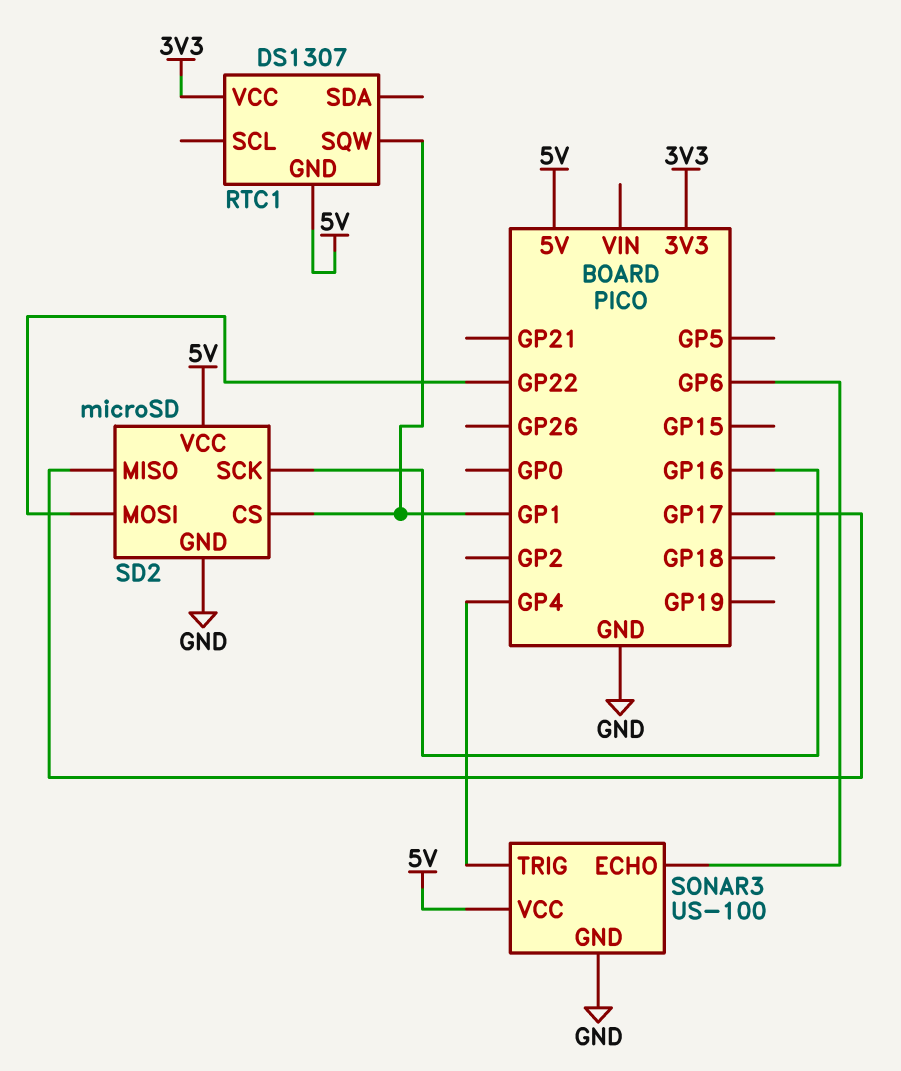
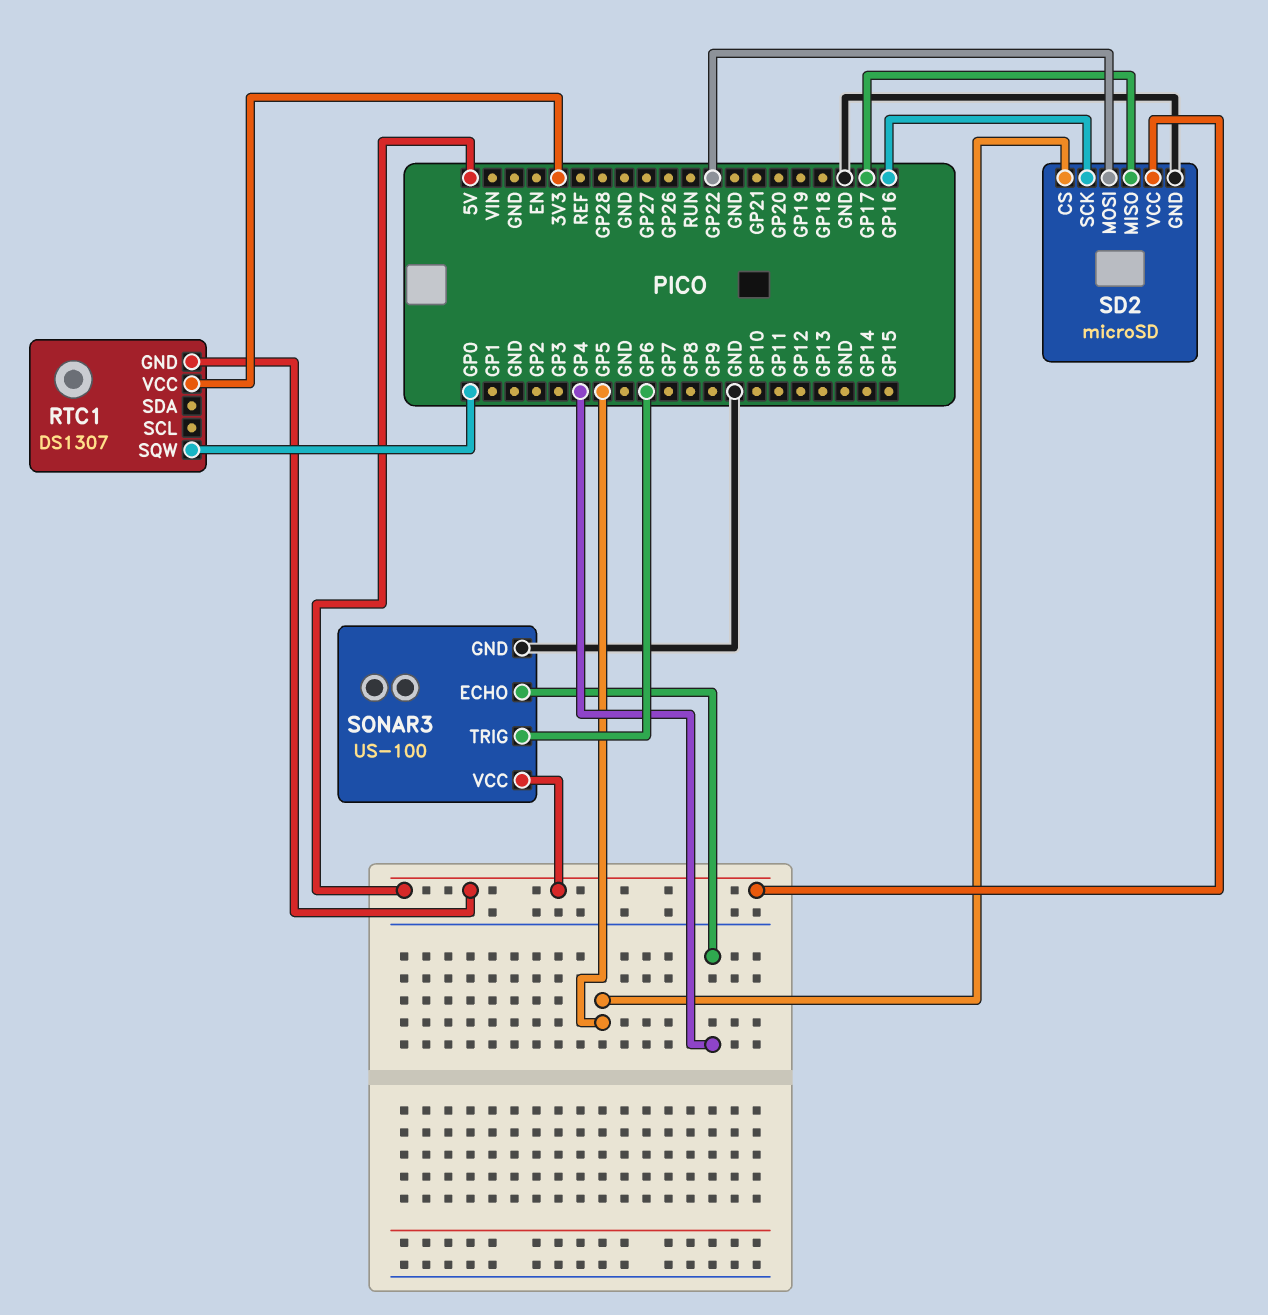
RTC1 pin SQW: GP1 -> GP0
SD2 pin CS: GP1 -> GP5
SONAR3 pin ECHO: GP6 -> GP4
SONAR3 pin TRIG: GP4 -> GP6

